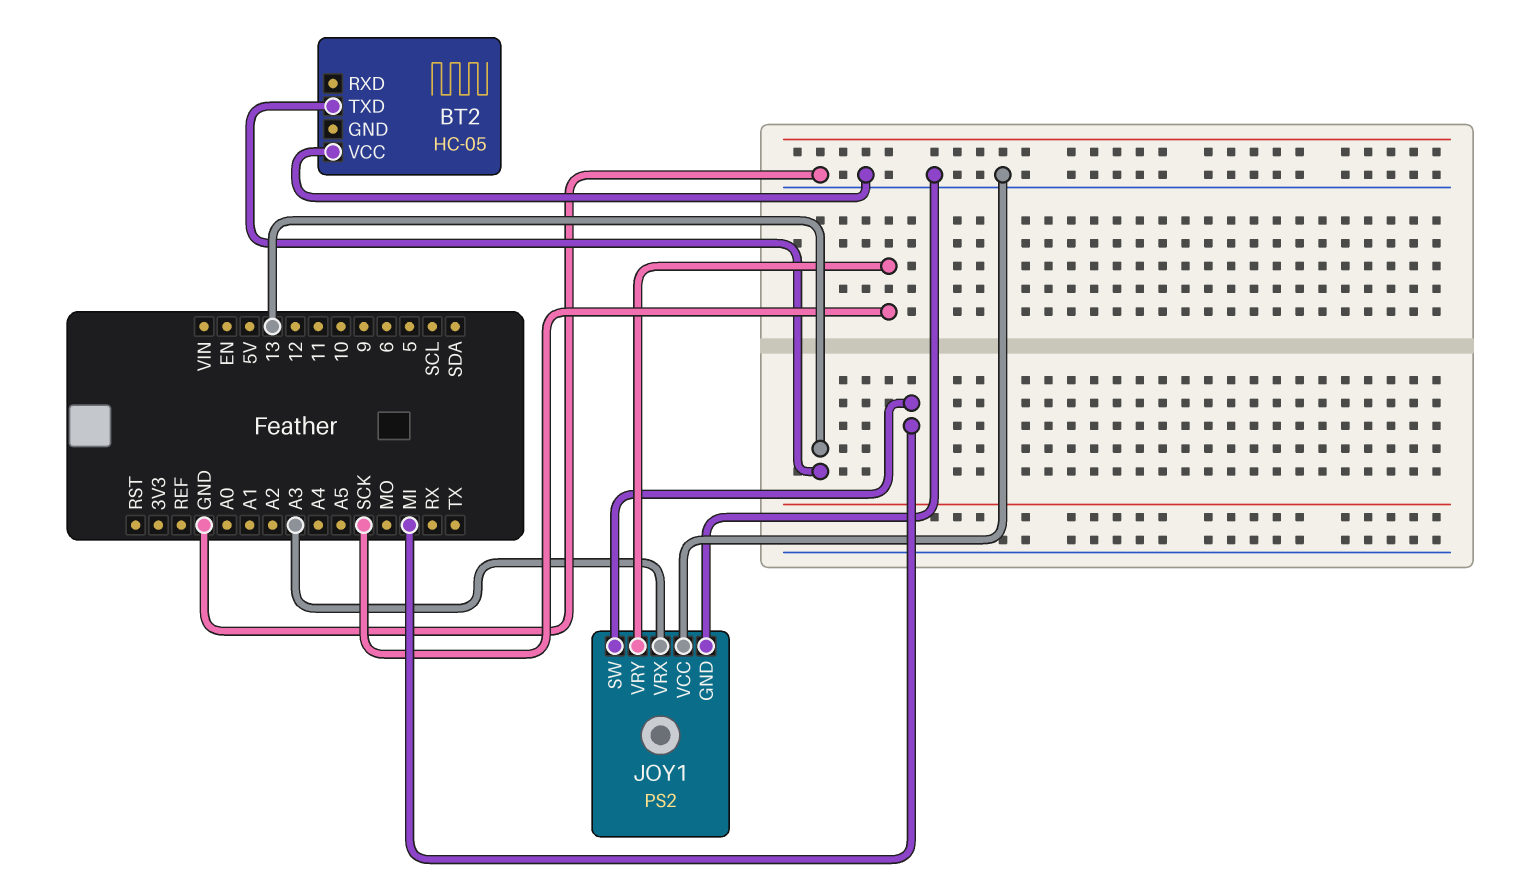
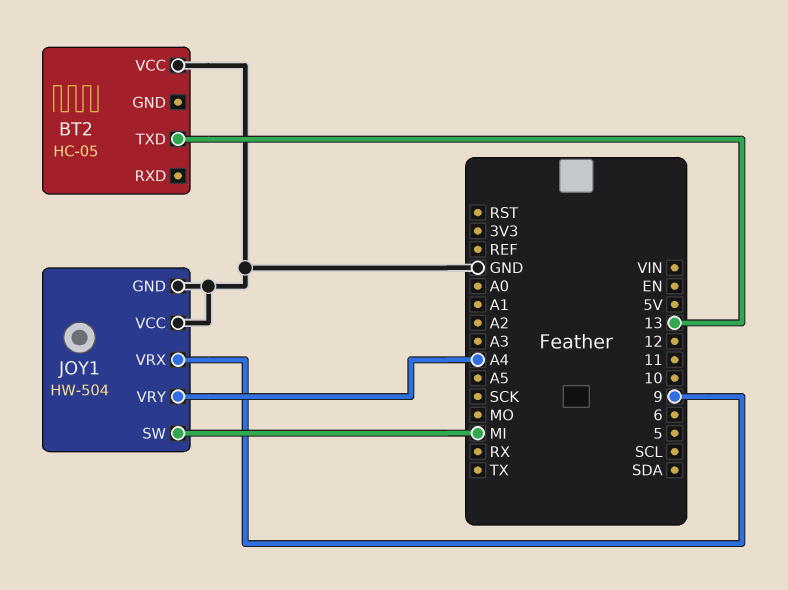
JOY1: PS2 -> HW-504
JOY1 pin VRX: A3 -> 9
JOY1 pin VRY: SCK -> A4

